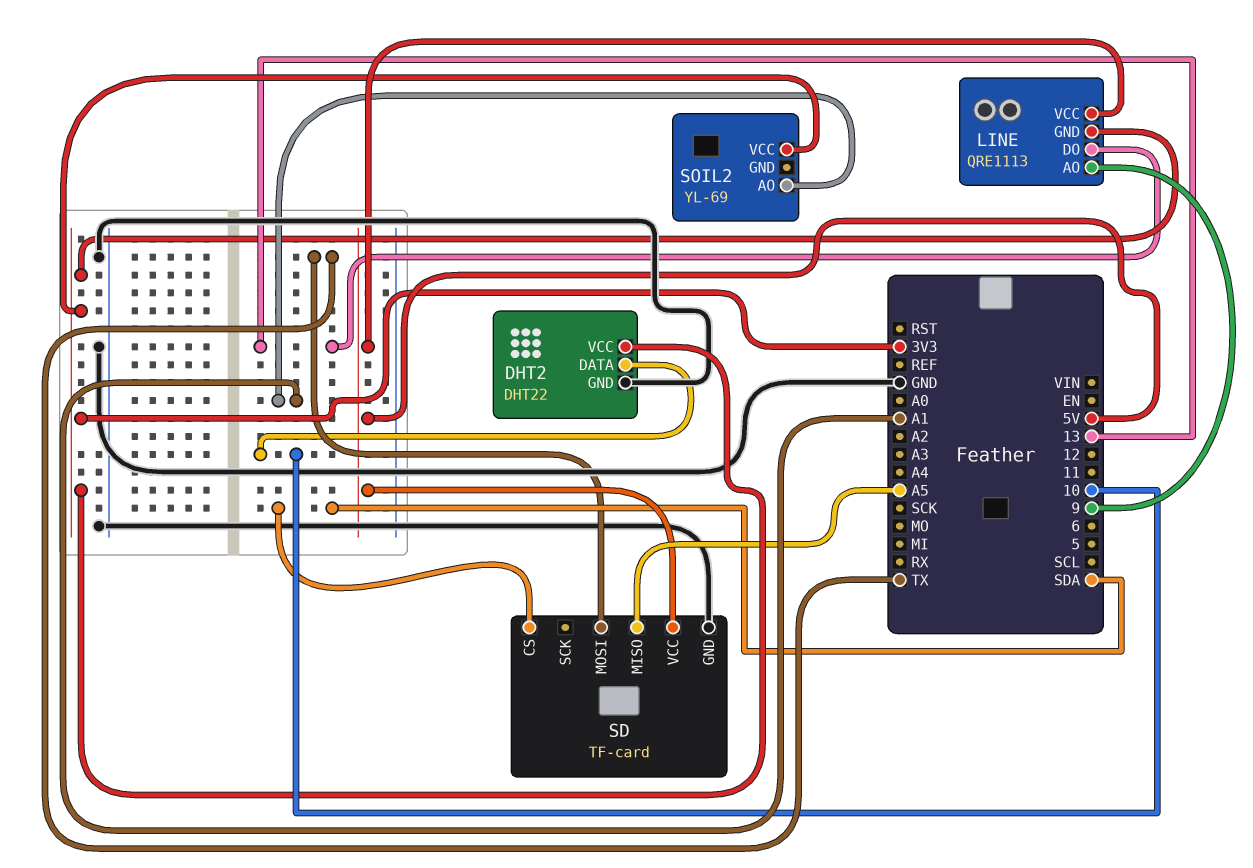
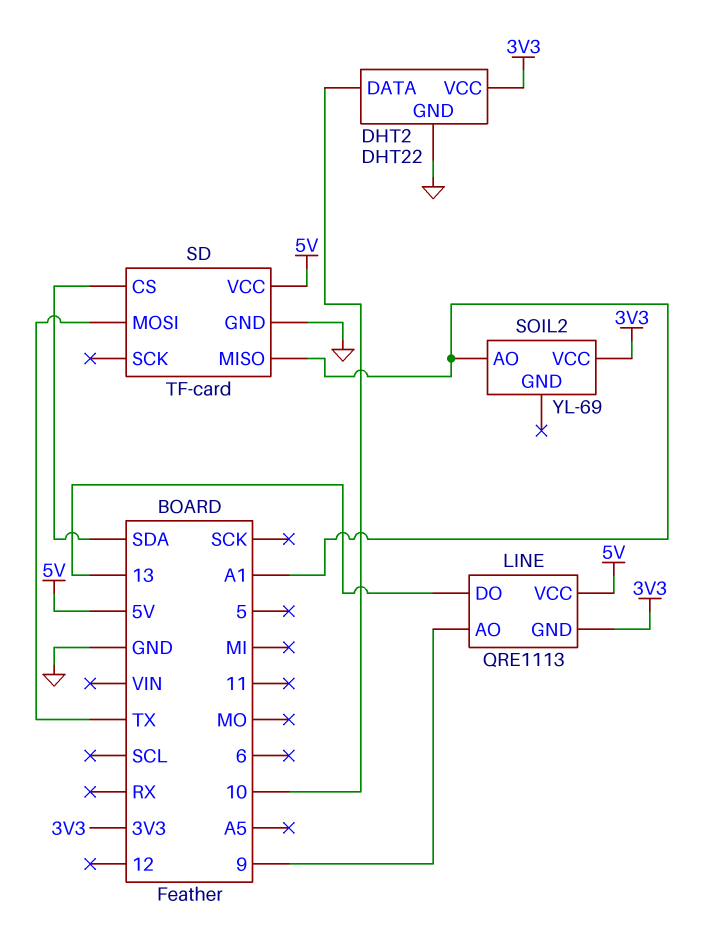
SD pin MISO: A5 -> A1

